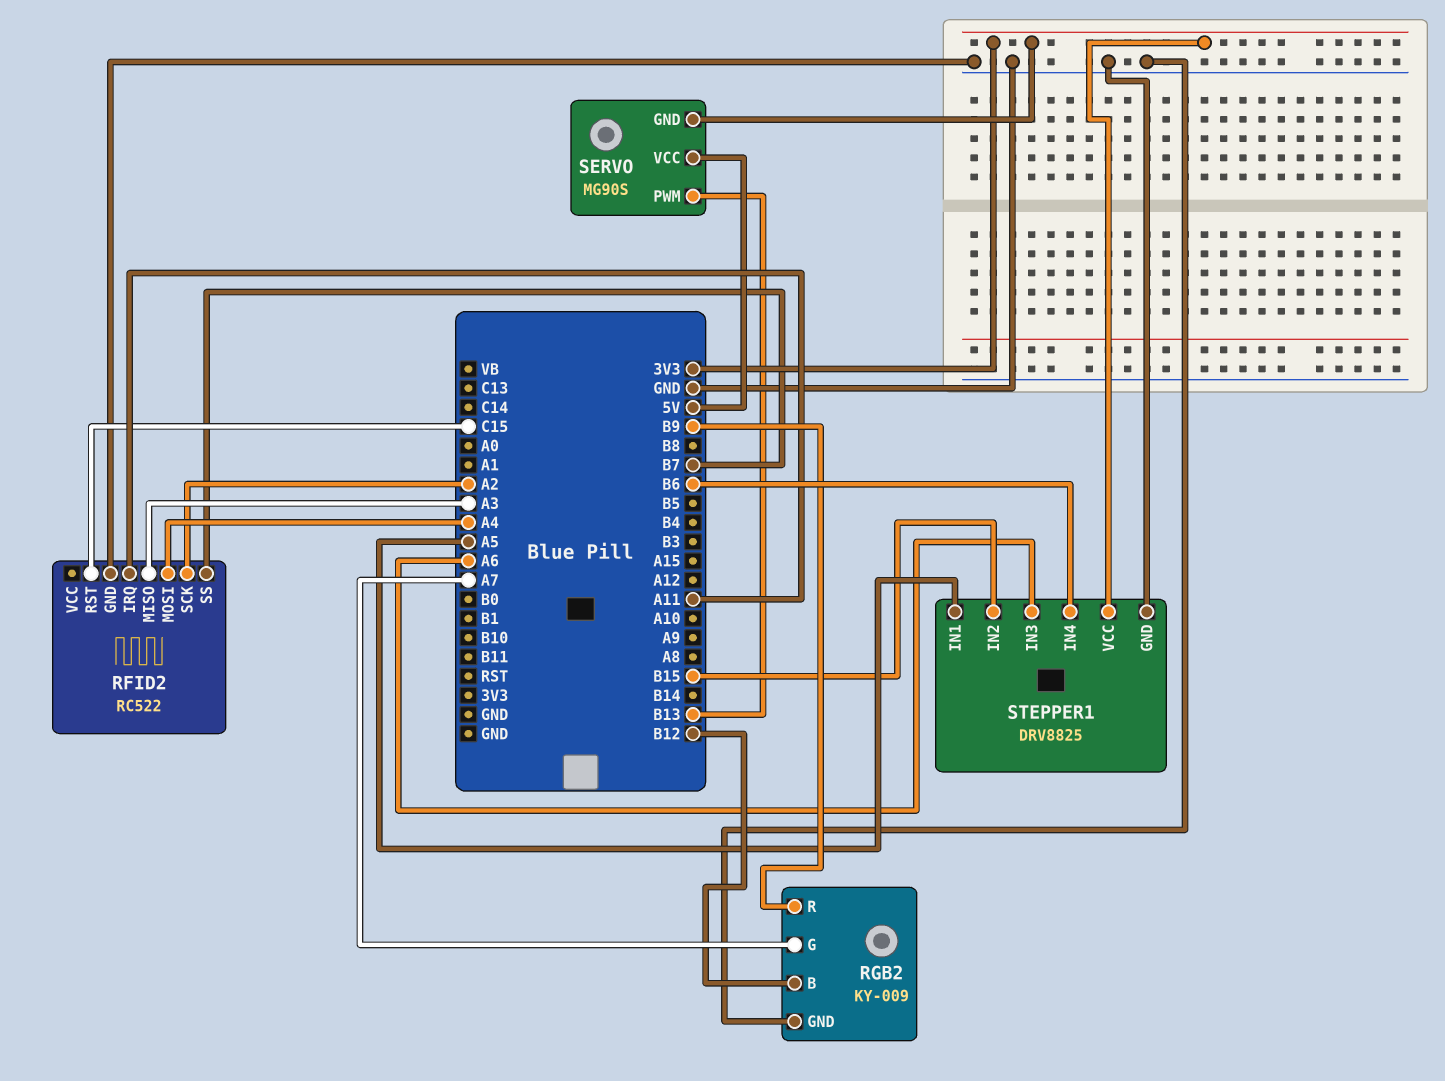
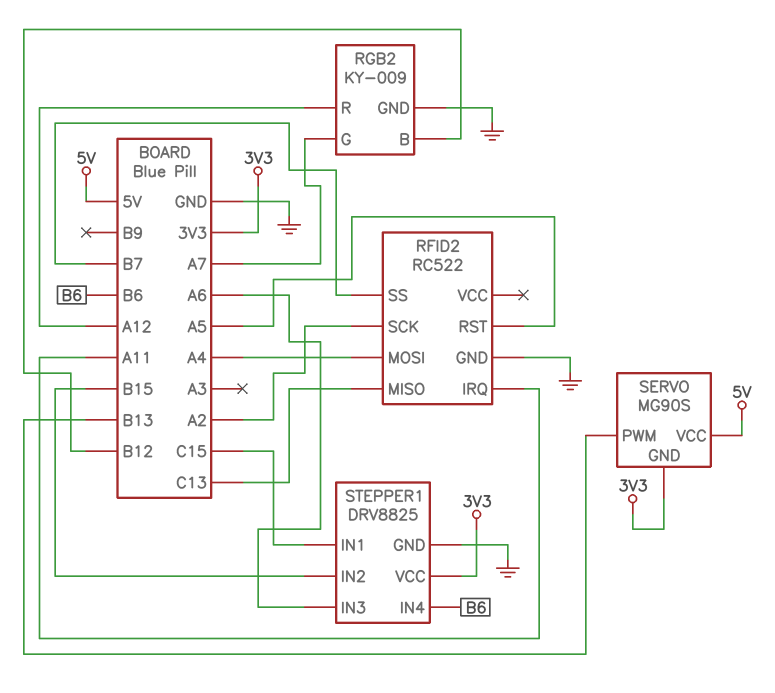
RFID2 pin MISO: A3 -> C13
RFID2 pin RST: C15 -> A5
RGB2 pin R: B9 -> A12
STEPPER1 pin IN1: A5 -> C15

